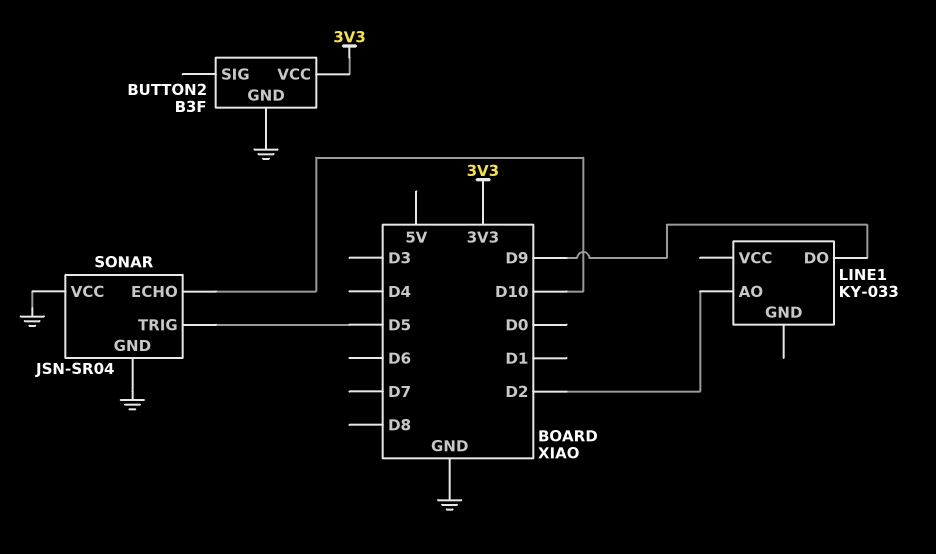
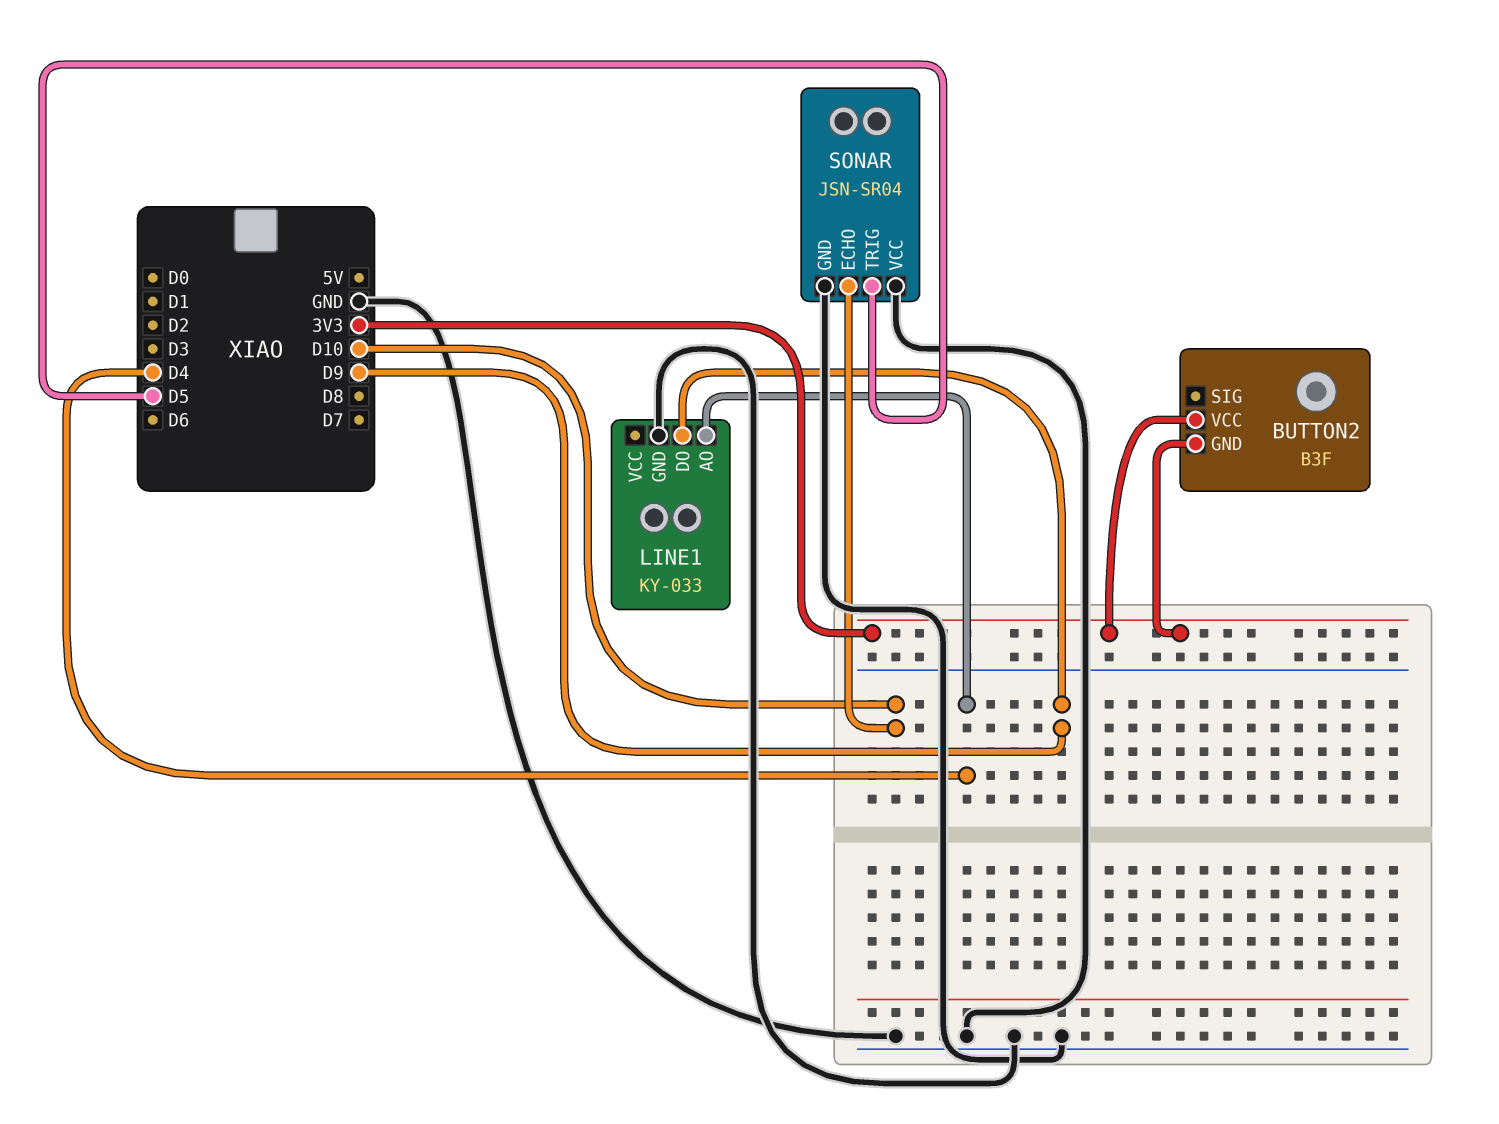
BUTTON2 pin GND: GND -> 3V3
LINE1 pin AO: D2 -> D4
LINE1 pin GND: none -> GND

